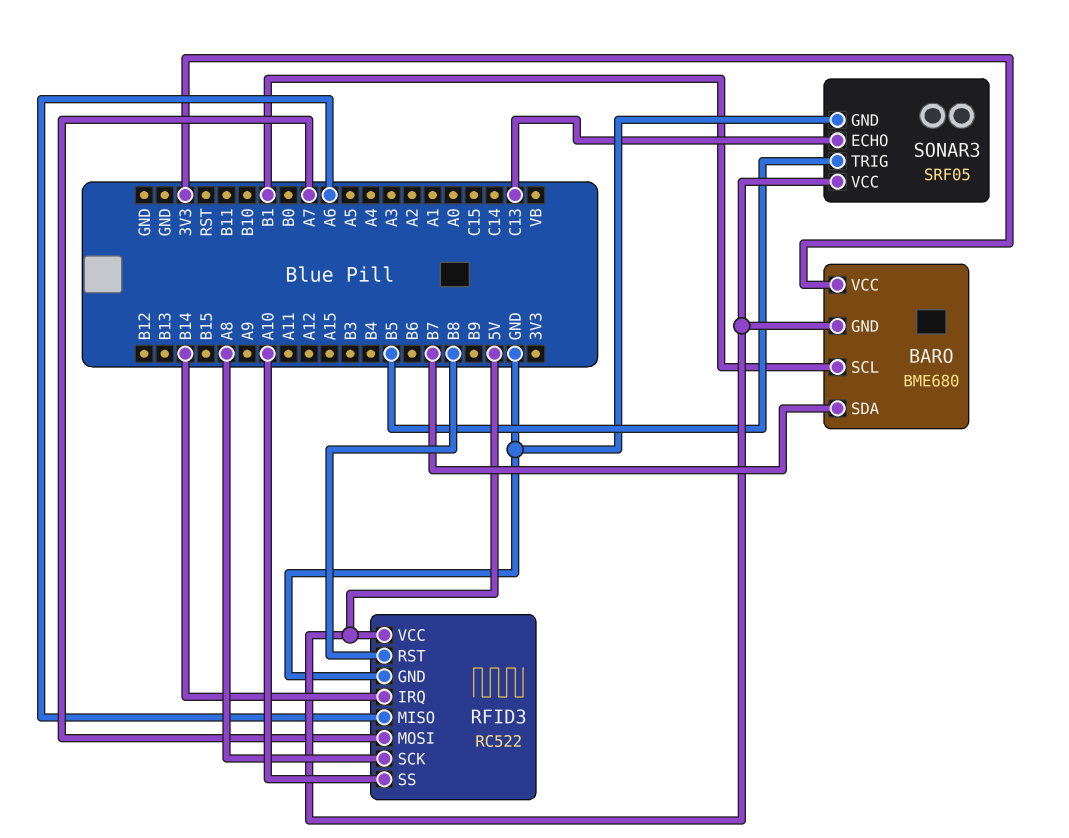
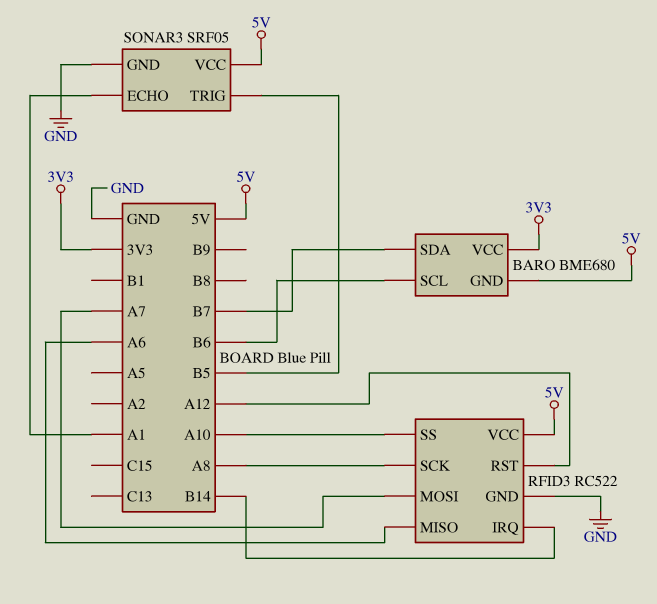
BARO pin SCL: B1 -> B6
RFID3 pin RST: B8 -> A12
SONAR3 pin ECHO: C13 -> A1

